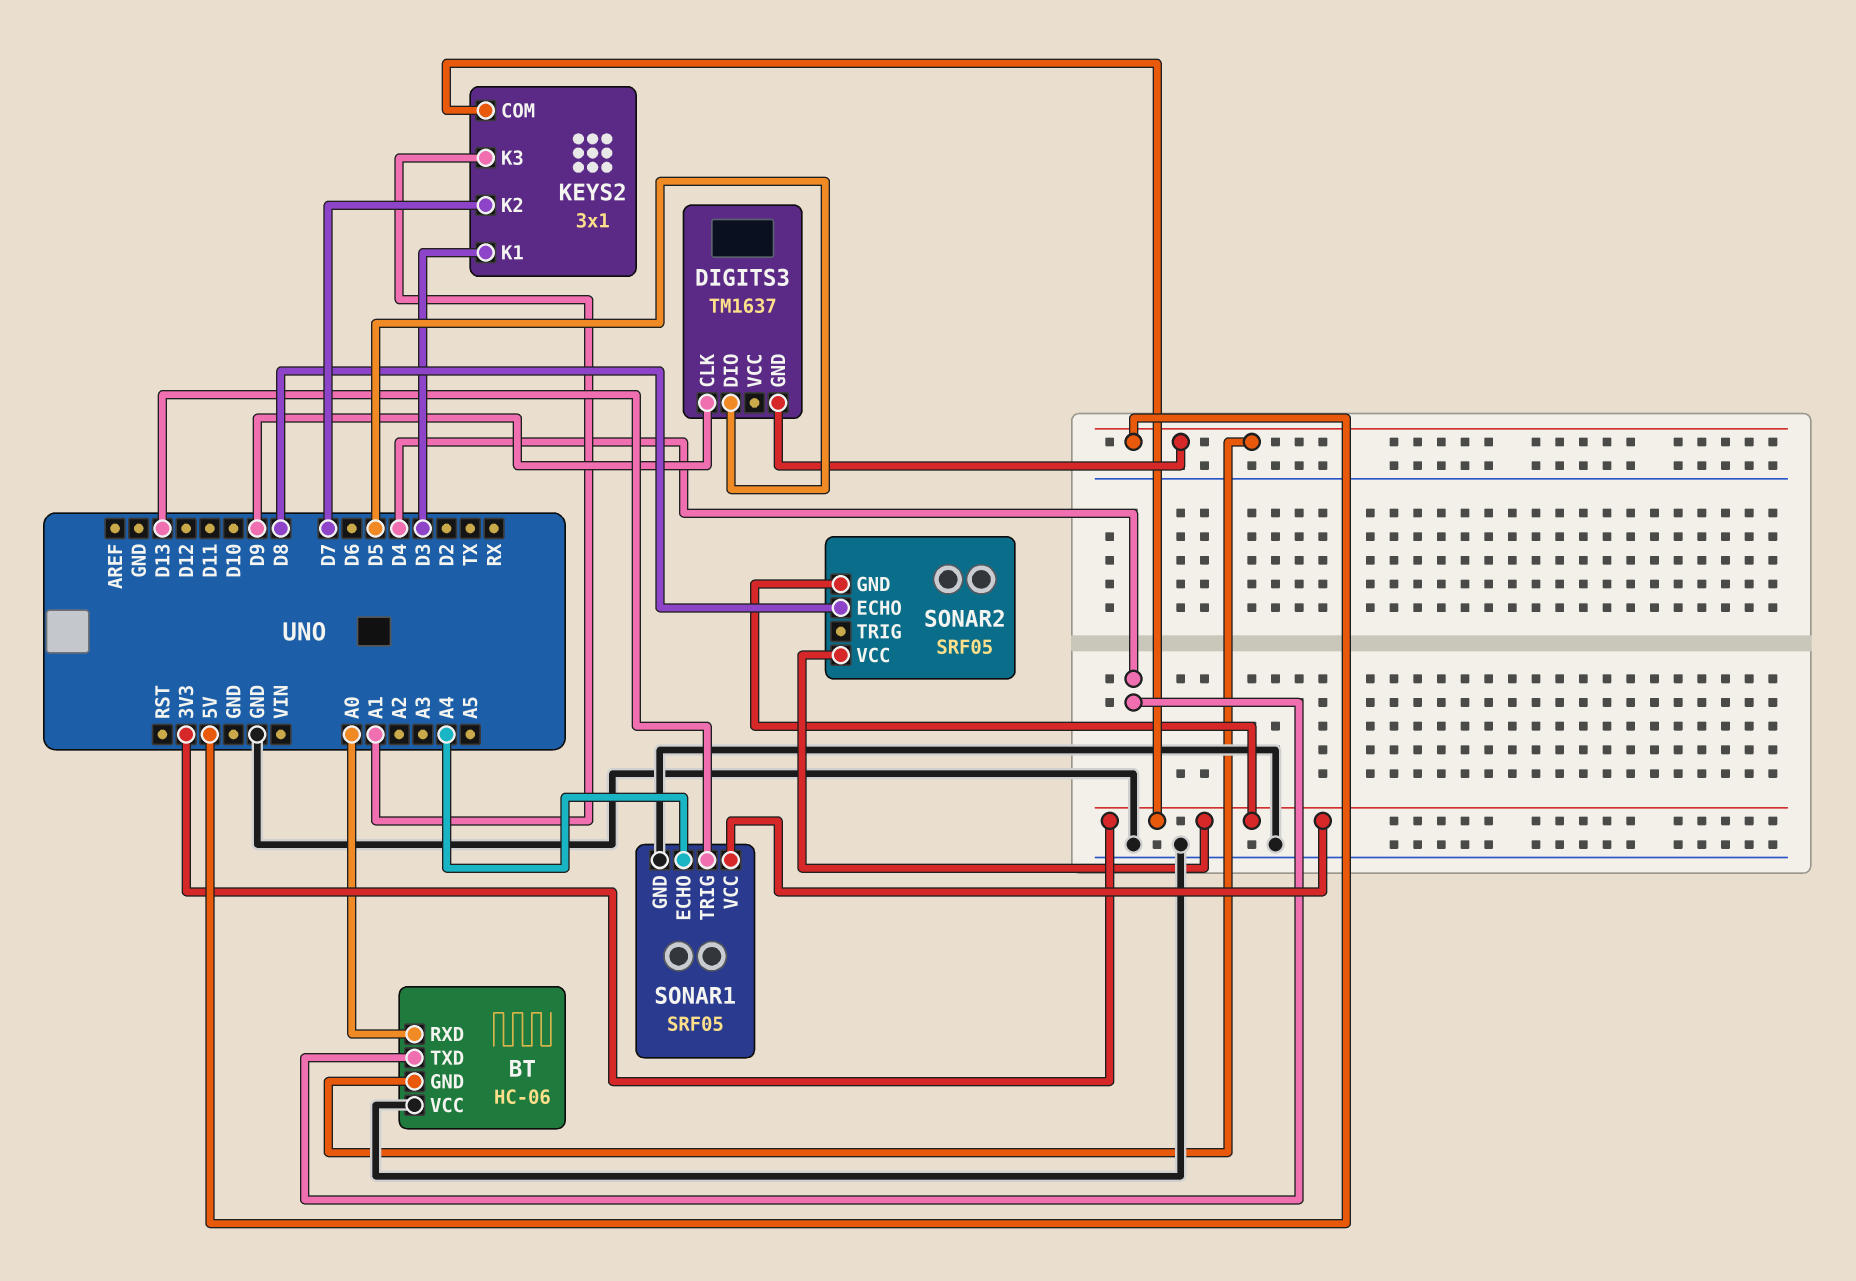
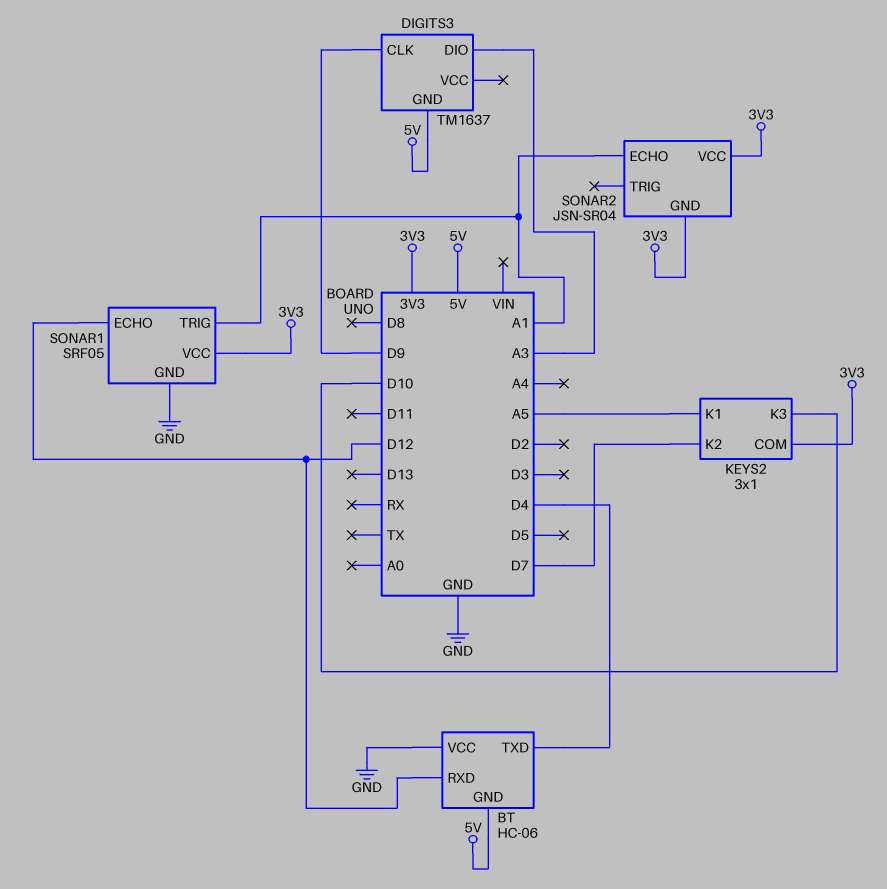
BT pin RXD: A0 -> D12
DIGITS3 pin DIO: D5 -> A3
KEYS2 pin K1: D3 -> A5
KEYS2 pin K3: A1 -> D10
SONAR1 pin ECHO: A4 -> D12
SONAR1 pin TRIG: D13 -> A1
SONAR2: SRF05 -> JSN-SR04
SONAR2 pin ECHO: D8 -> A1

